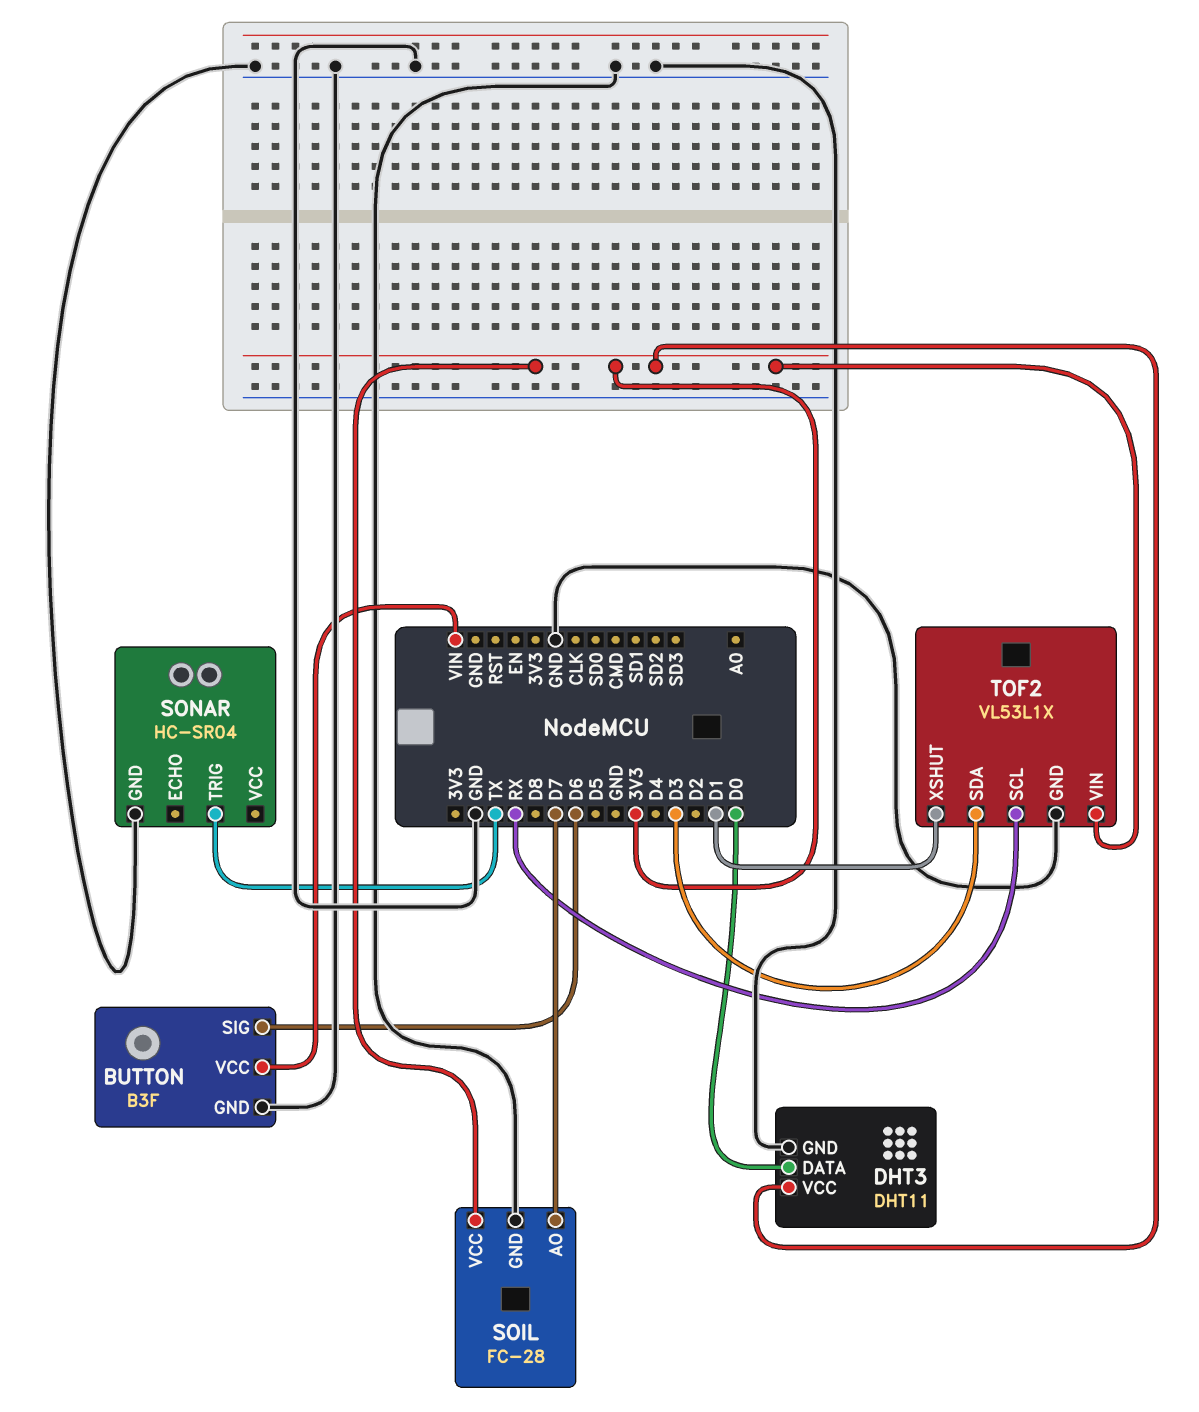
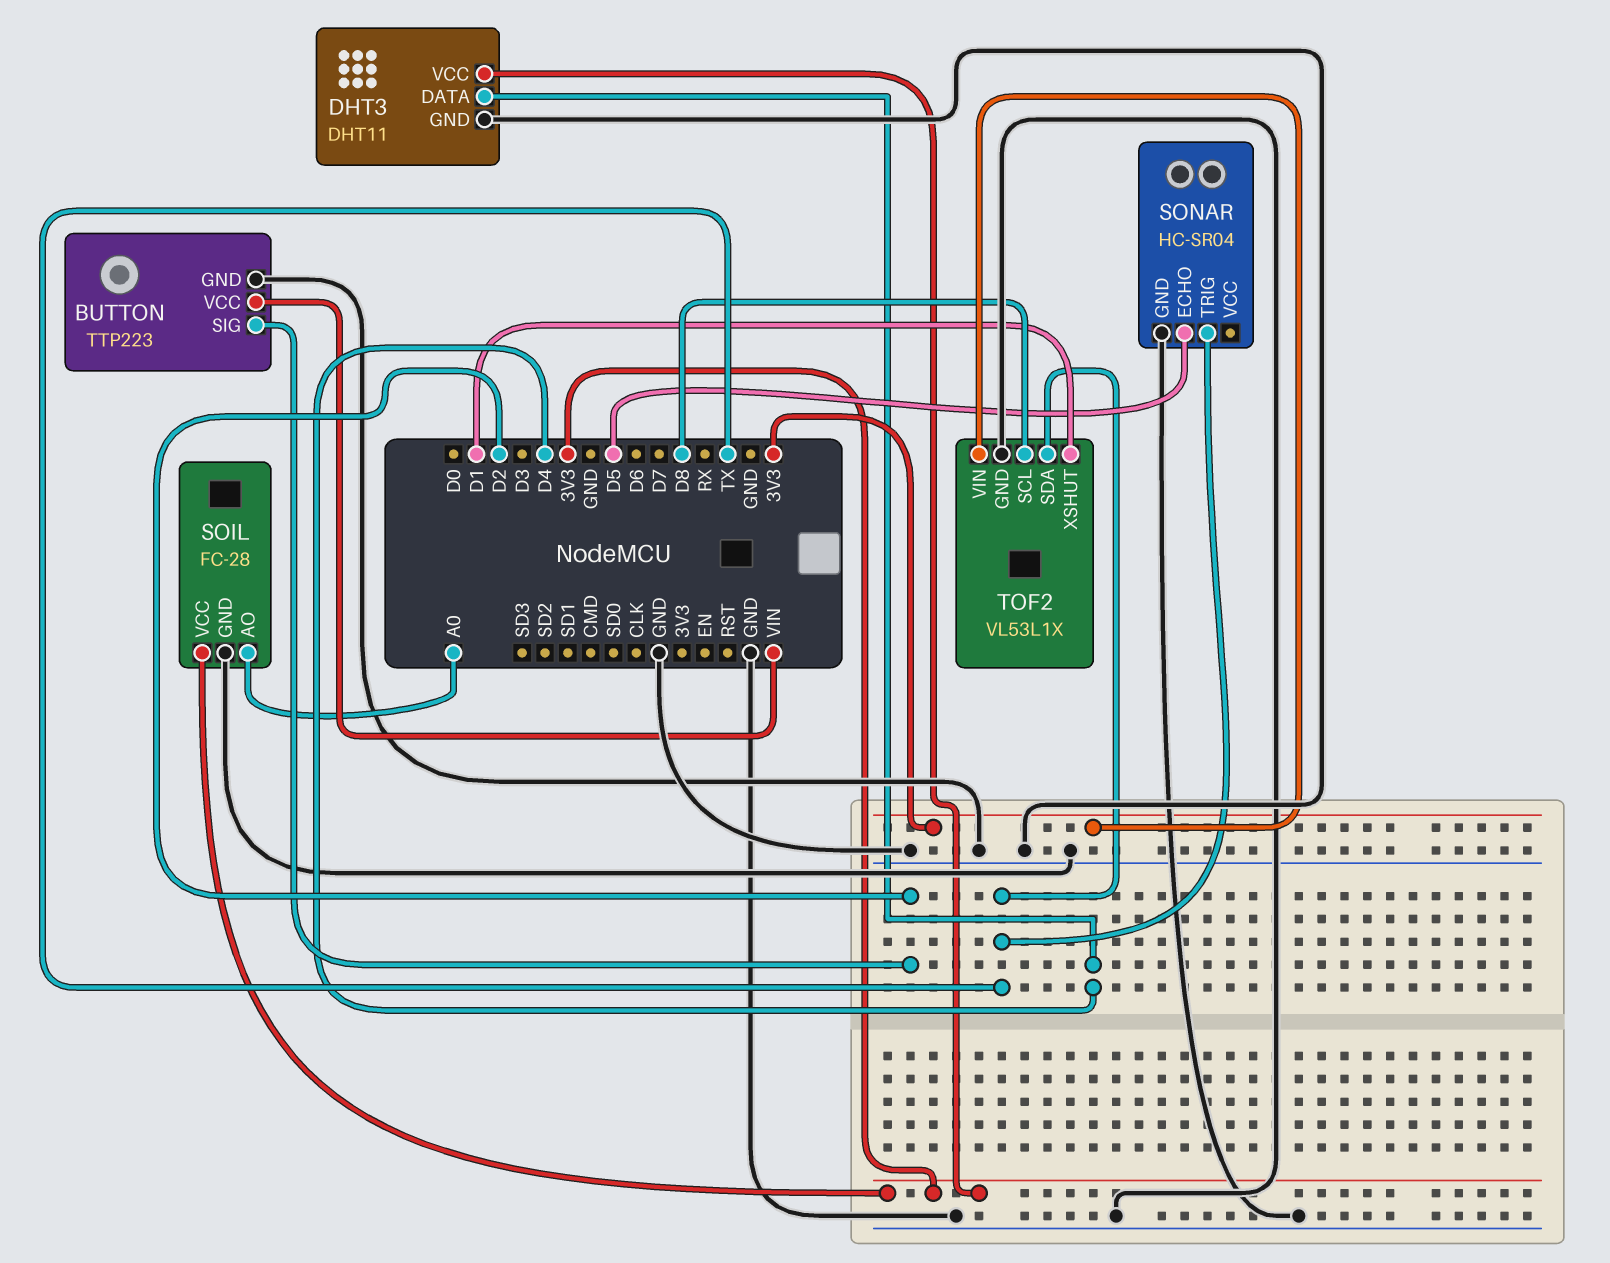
BUTTON: B3F -> TTP223
BUTTON pin SIG: D6 -> D2
DHT3 pin DATA: D0 -> D4
SOIL pin AO: D7 -> A0
SONAR pin ECHO: none -> D5
TOF2 pin SCL: RX -> D8
TOF2 pin SDA: D3 -> TX

